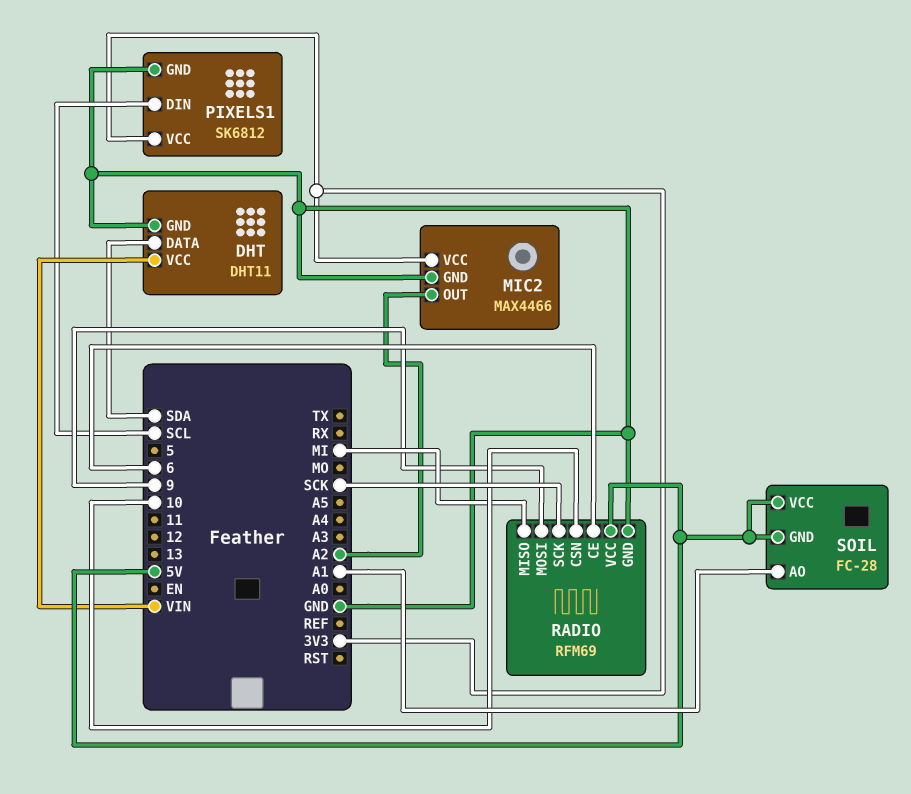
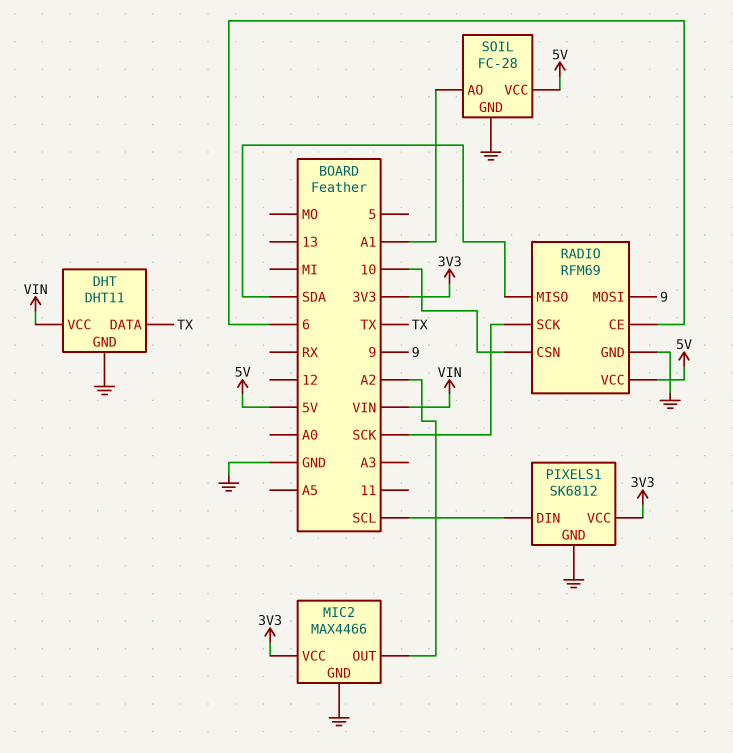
DHT pin DATA: SDA -> TX
RADIO pin MISO: MI -> SDA
SOIL pin GND: 5V -> GND

